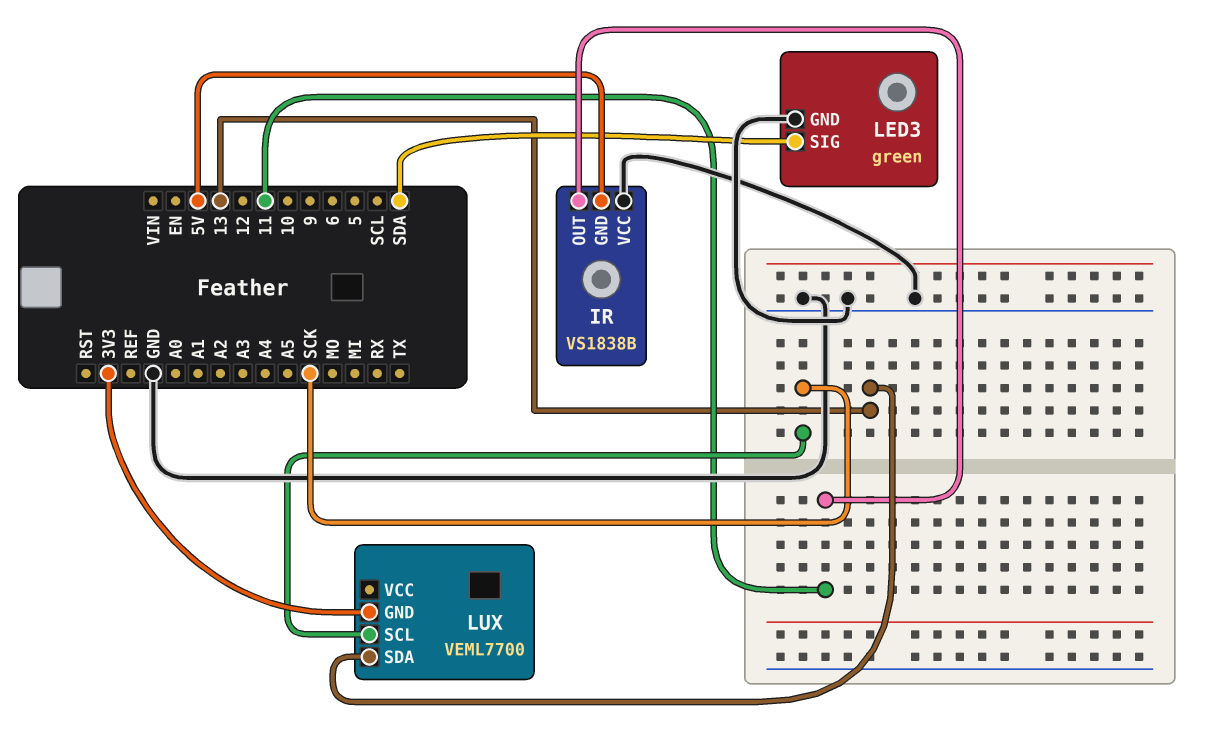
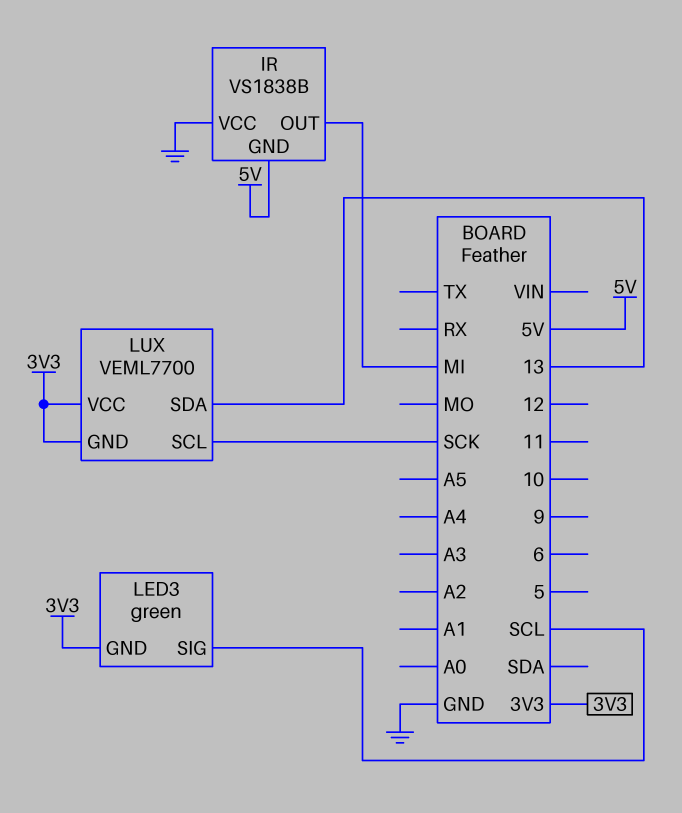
IR pin OUT: 11 -> MI
LED3 pin GND: GND -> 3V3
LED3 pin SIG: SDA -> SCL
LUX pin VCC: none -> 3V3

